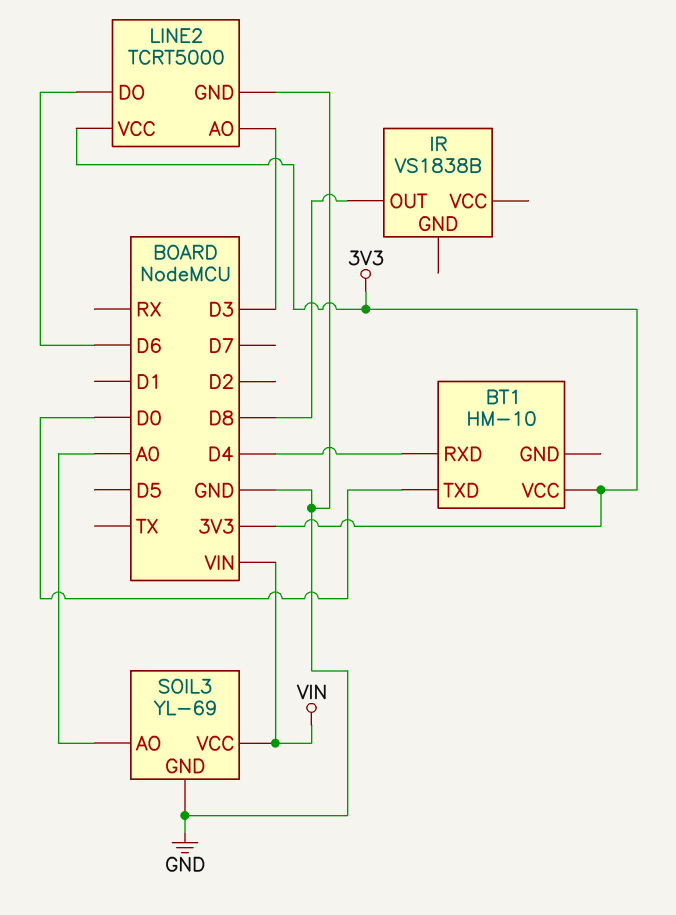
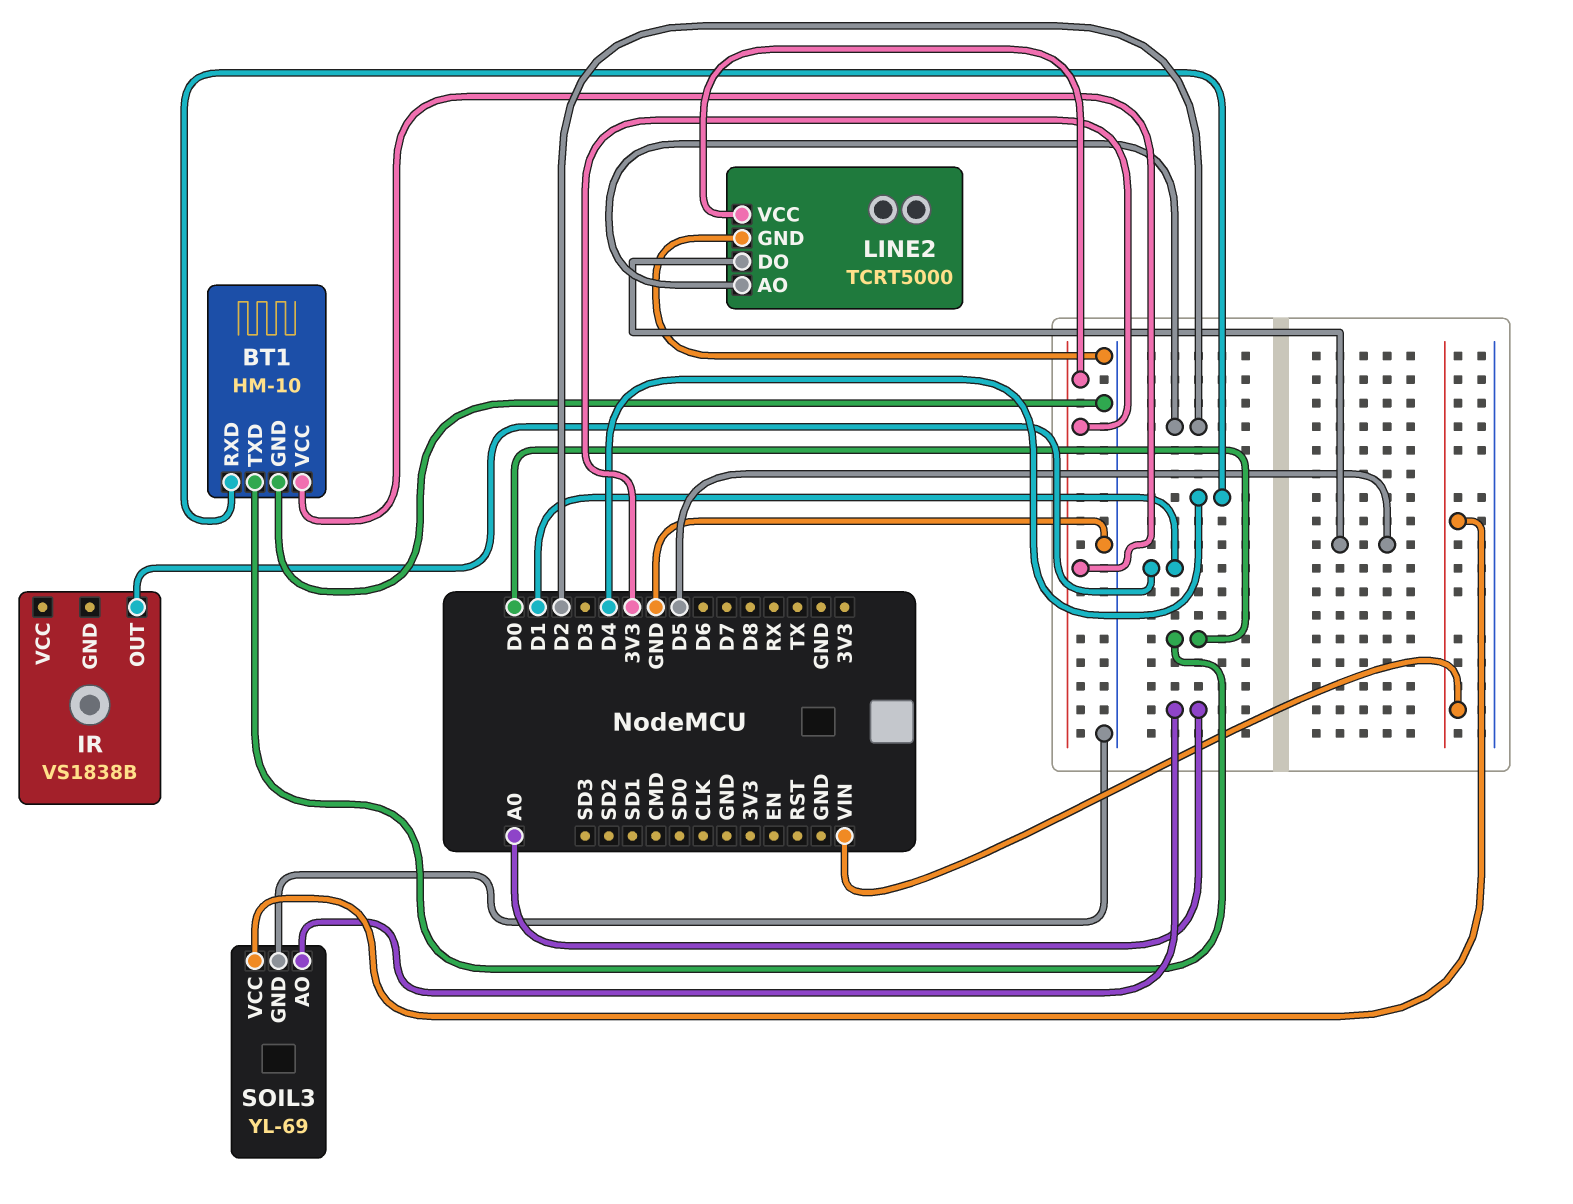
BT1 pin GND: none -> GND
IR pin OUT: D8 -> D1
LINE2 pin AO: D3 -> D2
LINE2 pin DO: D6 -> D5

